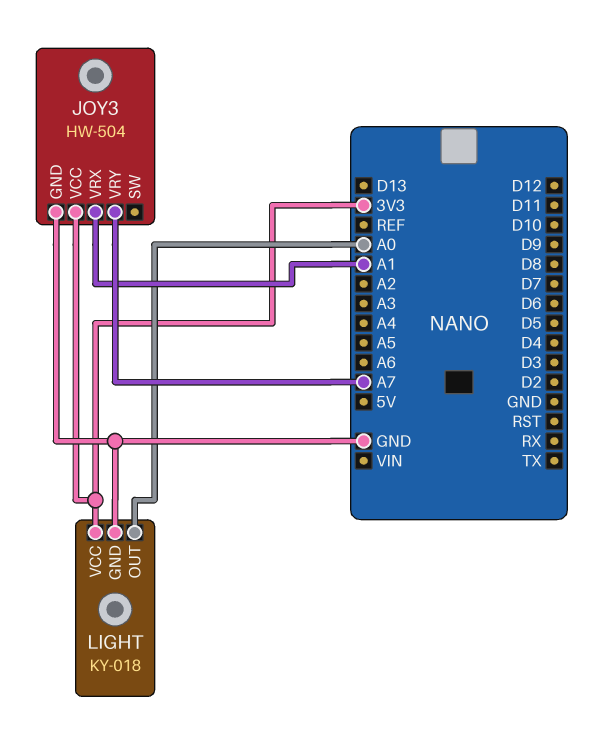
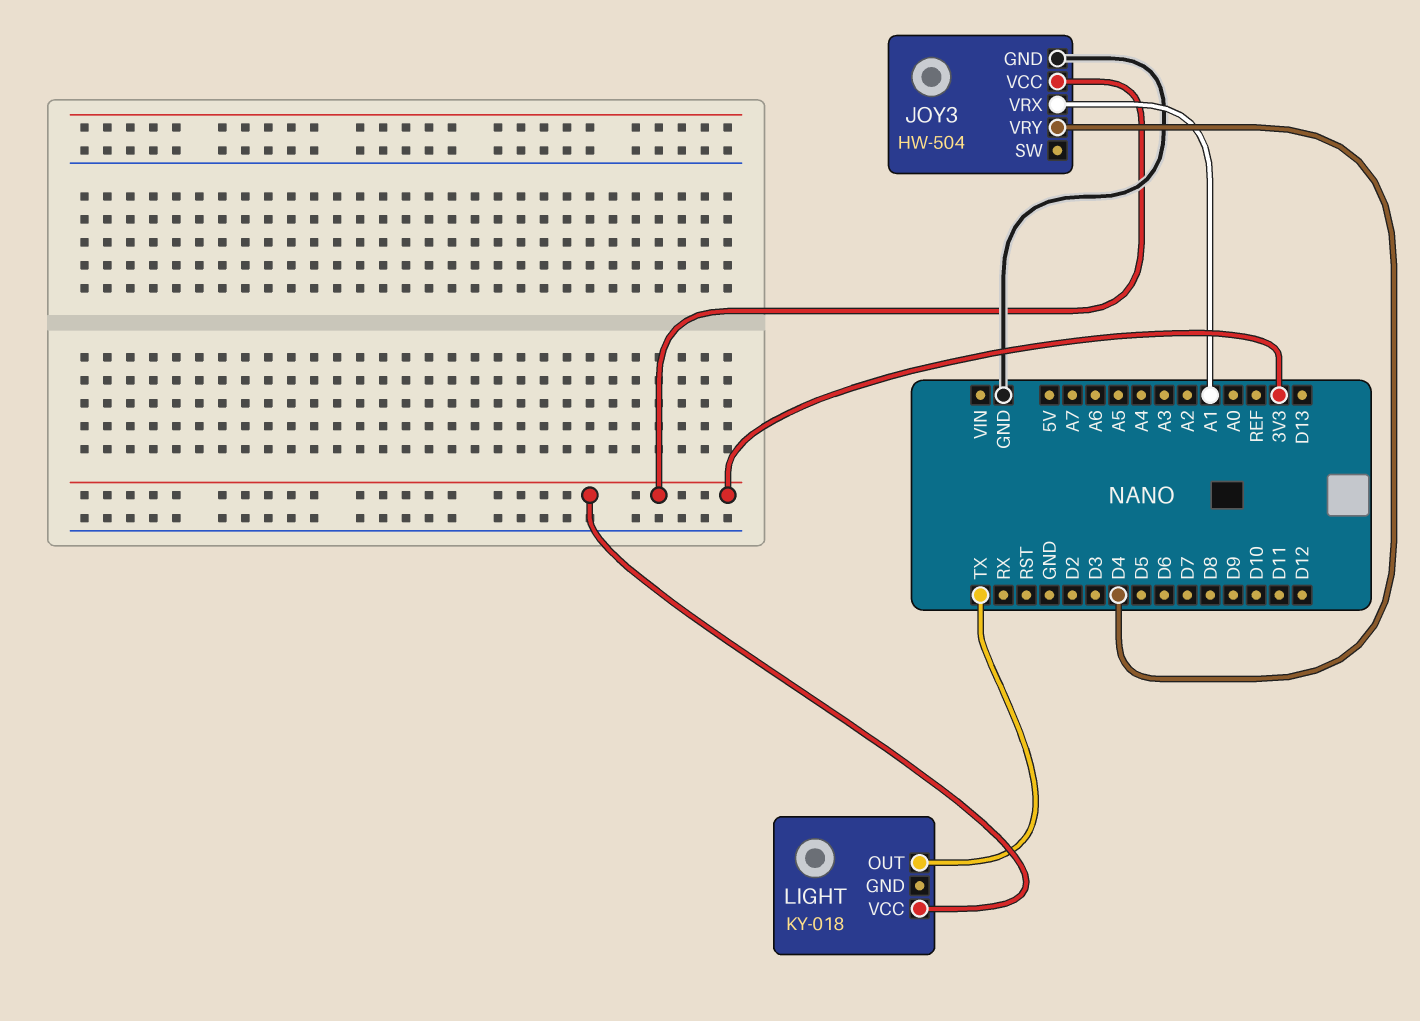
JOY3 pin VRY: A7 -> D4
LIGHT pin GND: GND -> none
LIGHT pin OUT: A0 -> TX

